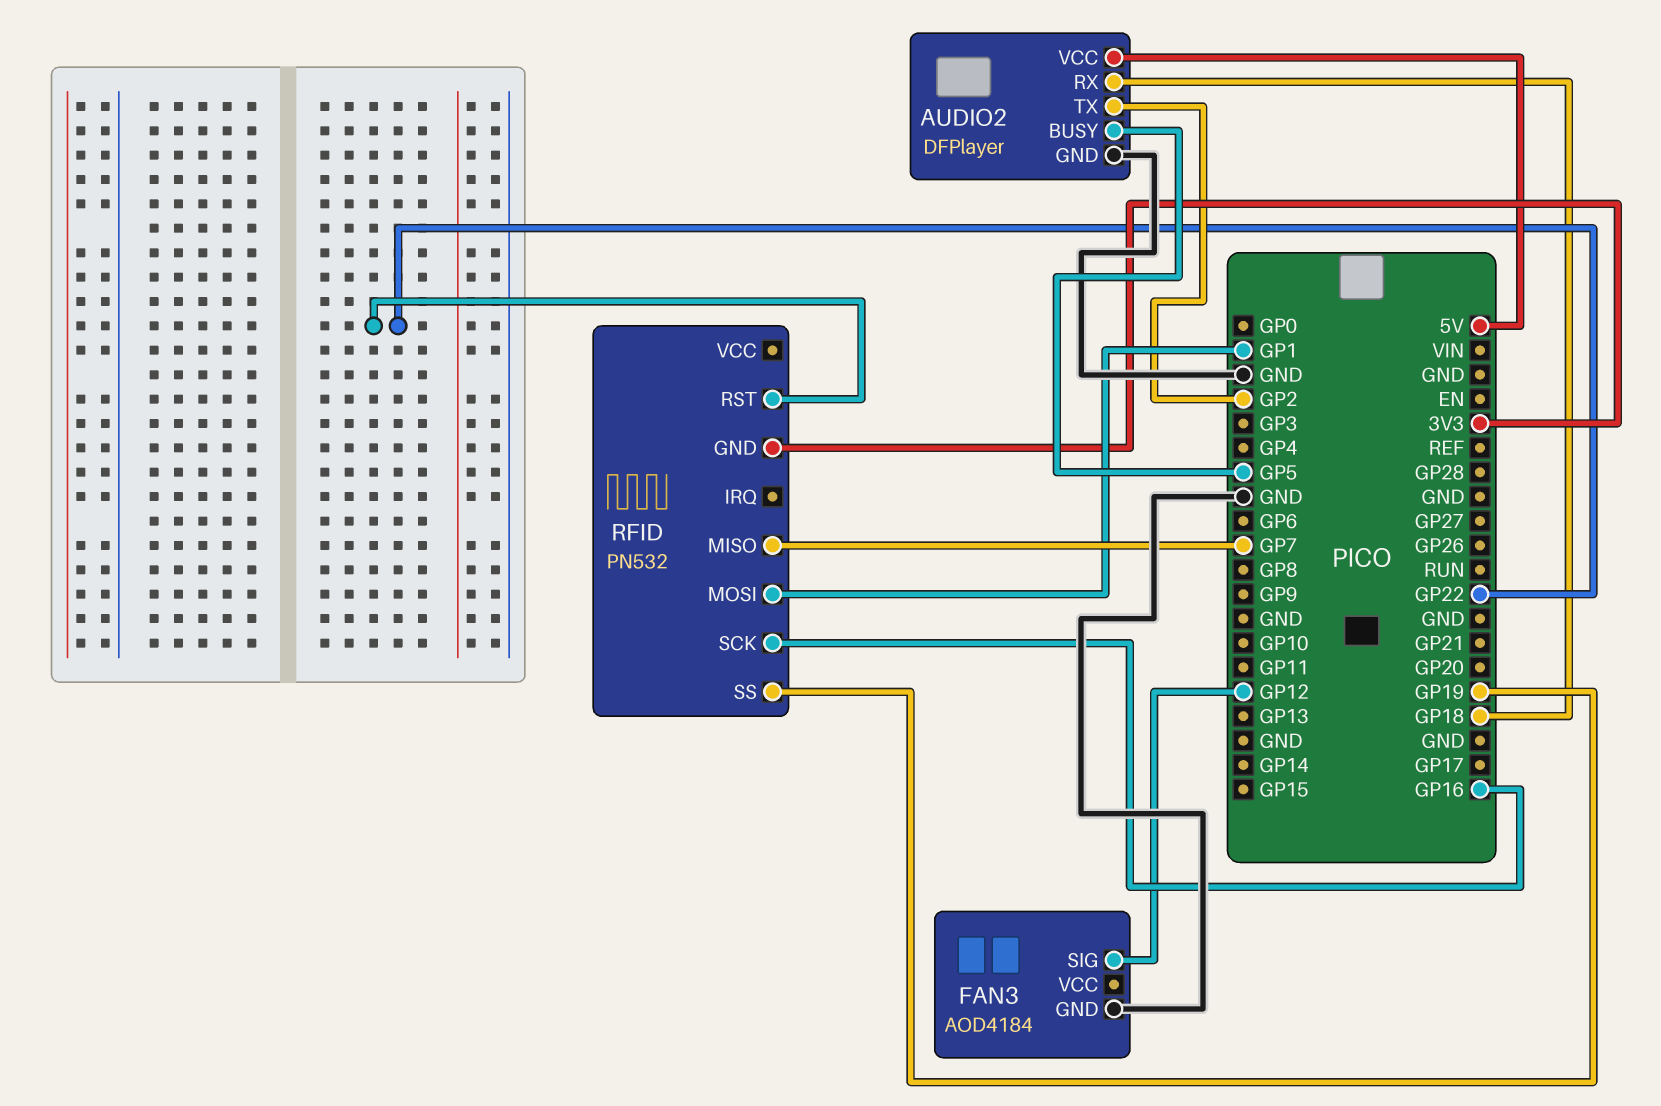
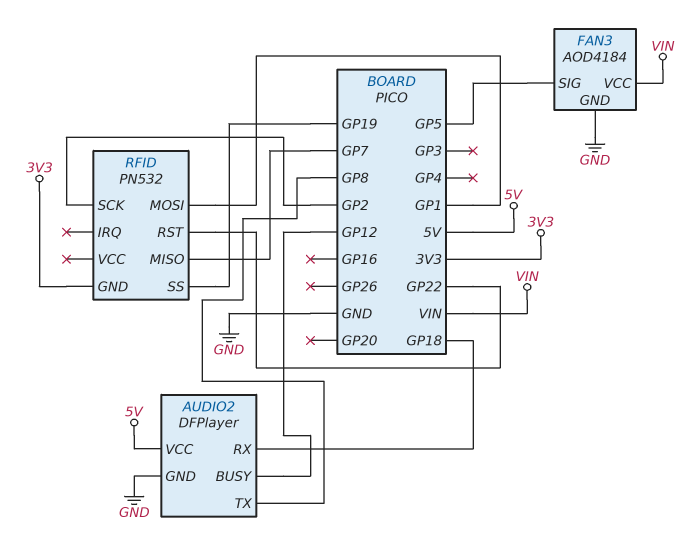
AUDIO2 pin BUSY: GP5 -> GP12
AUDIO2 pin TX: GP2 -> GP8
FAN3 pin SIG: GP12 -> GP5
FAN3 pin VCC: none -> VIN
RFID pin SCK: GP16 -> GP2

